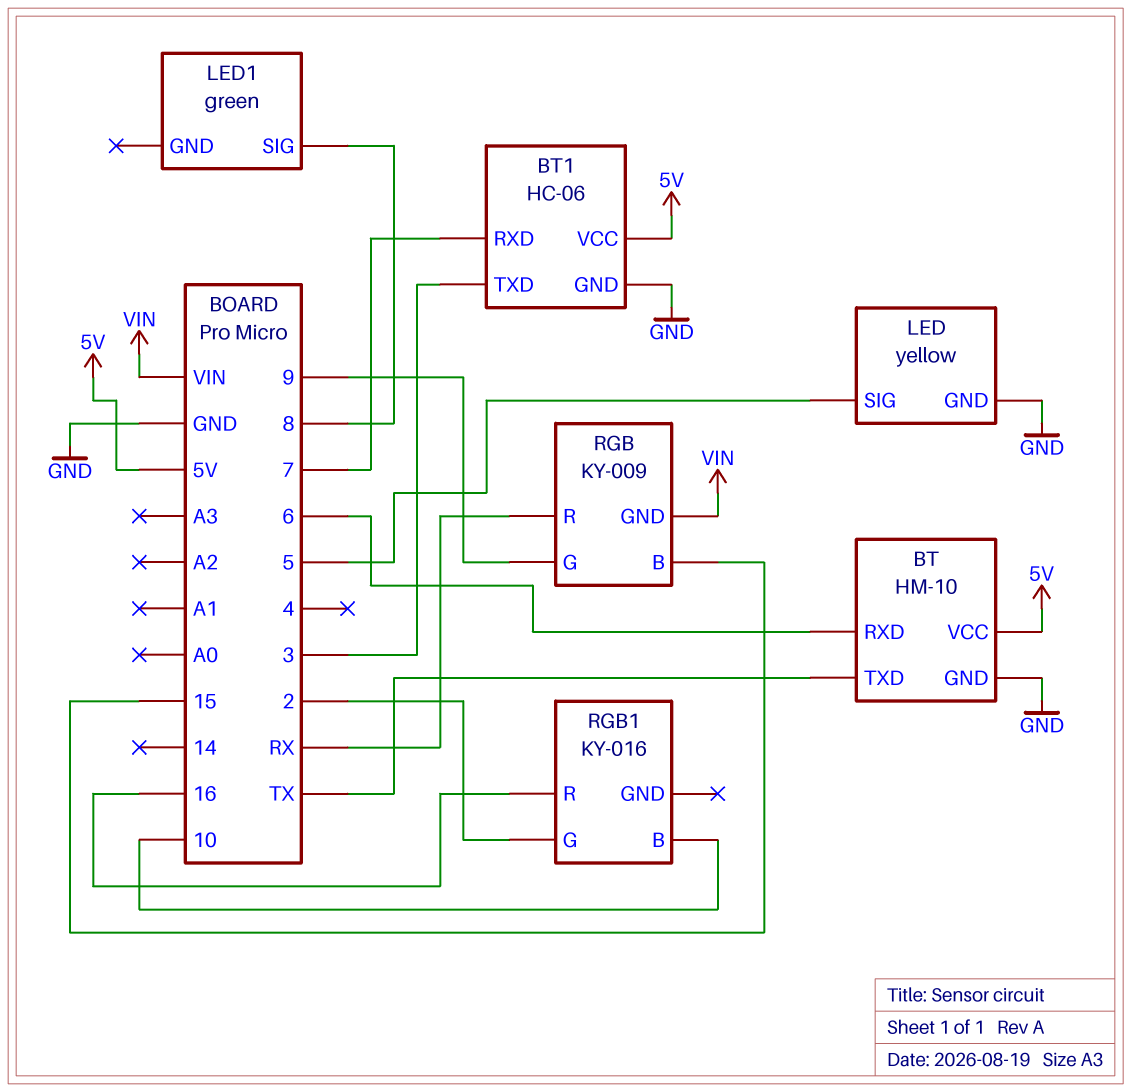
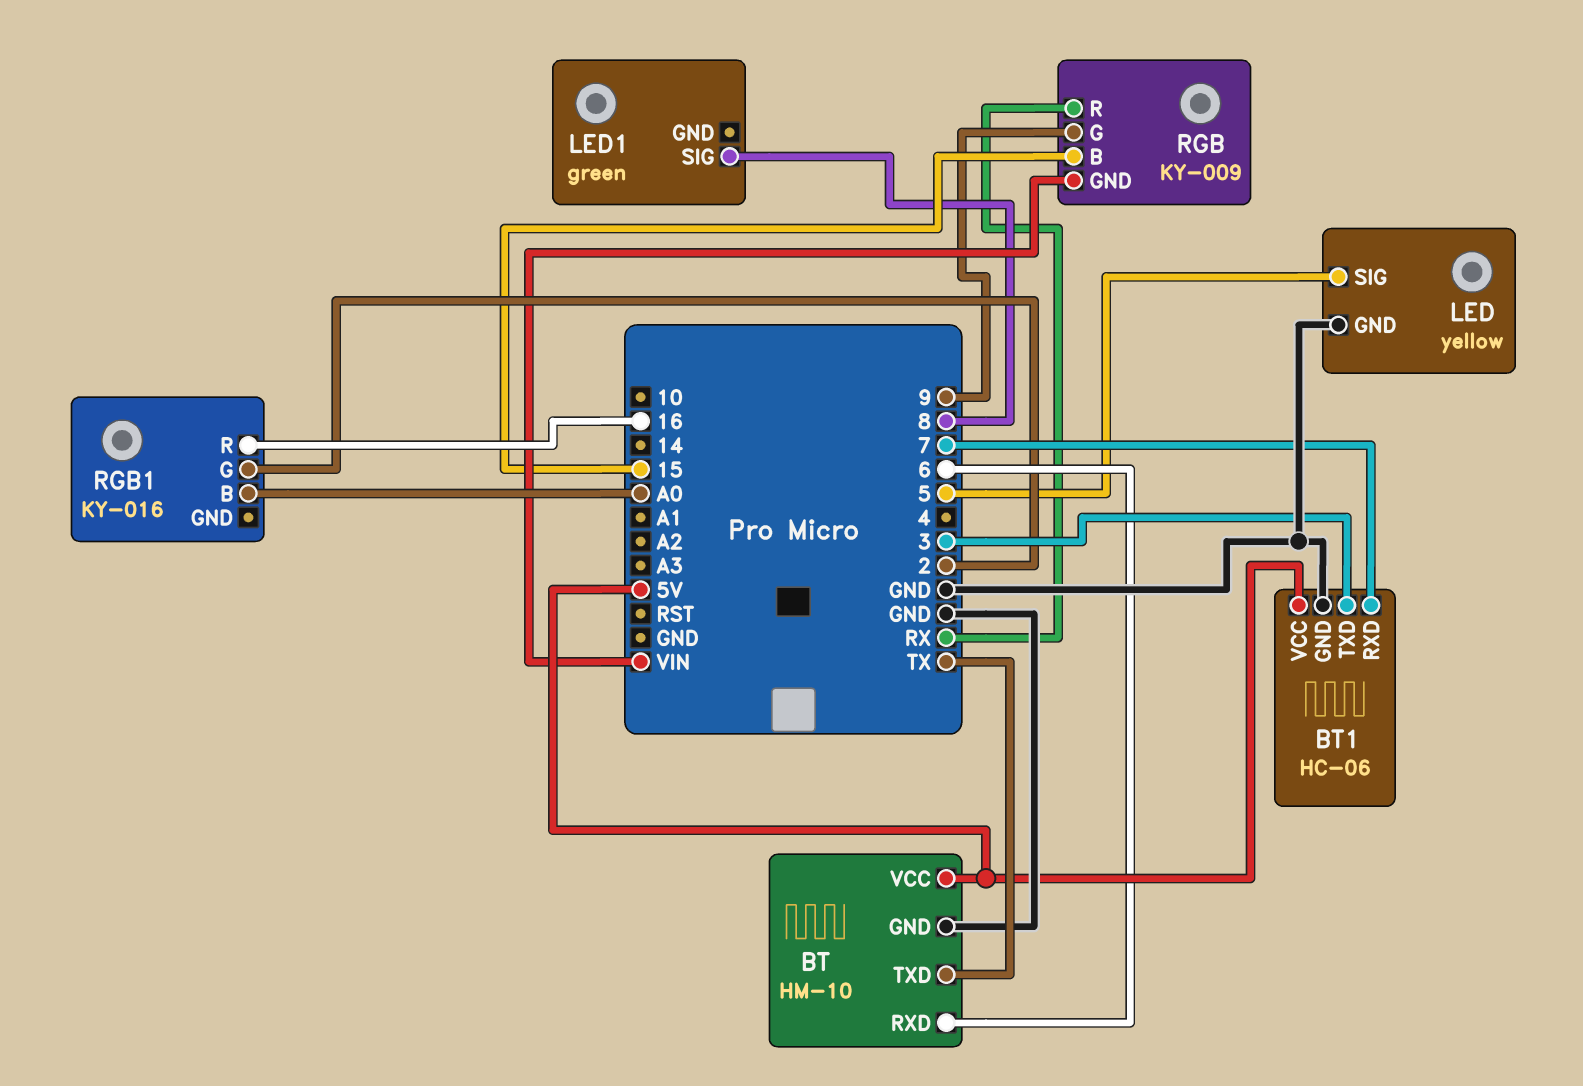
RGB1 pin B: 10 -> A0

